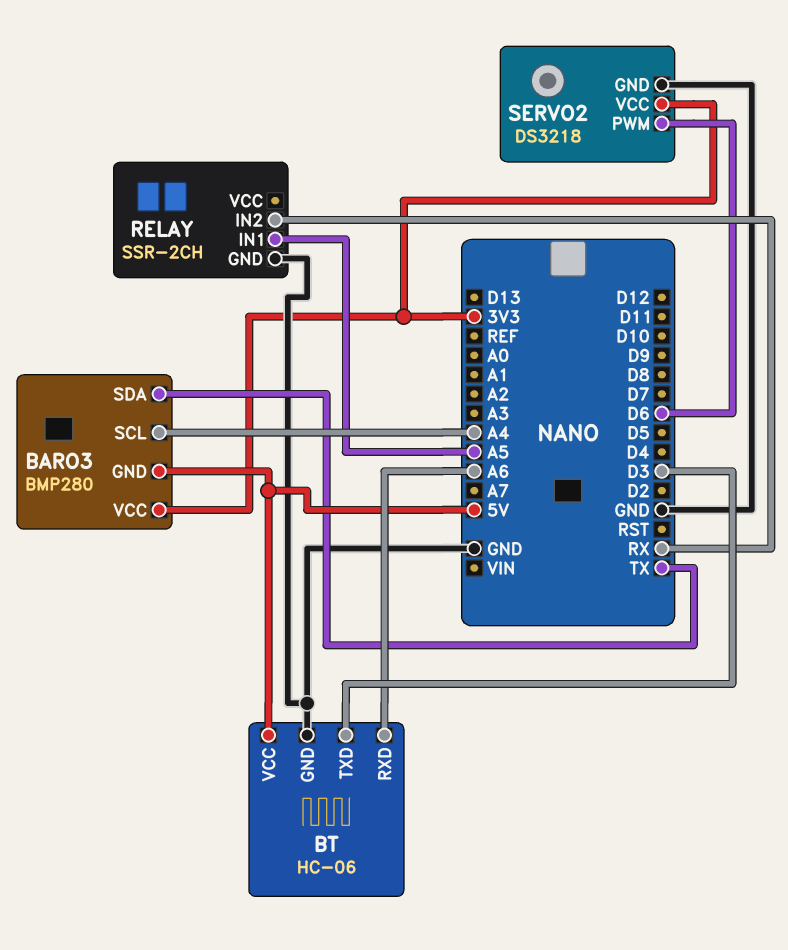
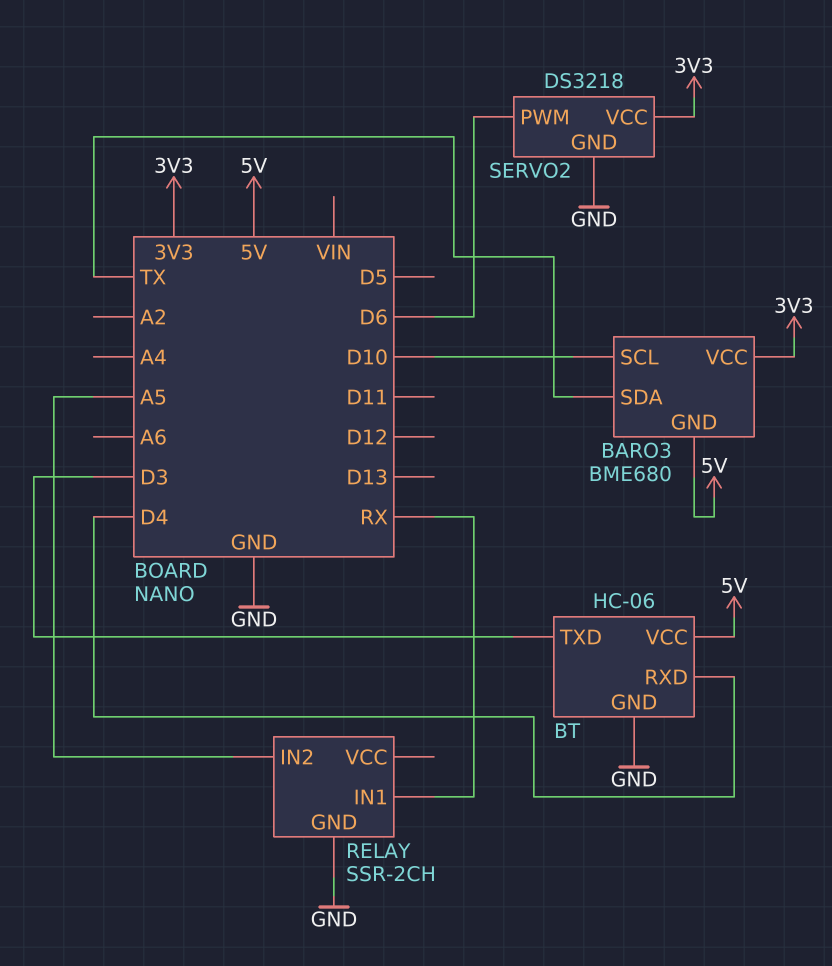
BARO3: BMP280 -> BME680
BARO3 pin SCL: A4 -> D10
BT pin RXD: A6 -> D4
RELAY pin IN1: A5 -> RX
RELAY pin IN2: RX -> A5

